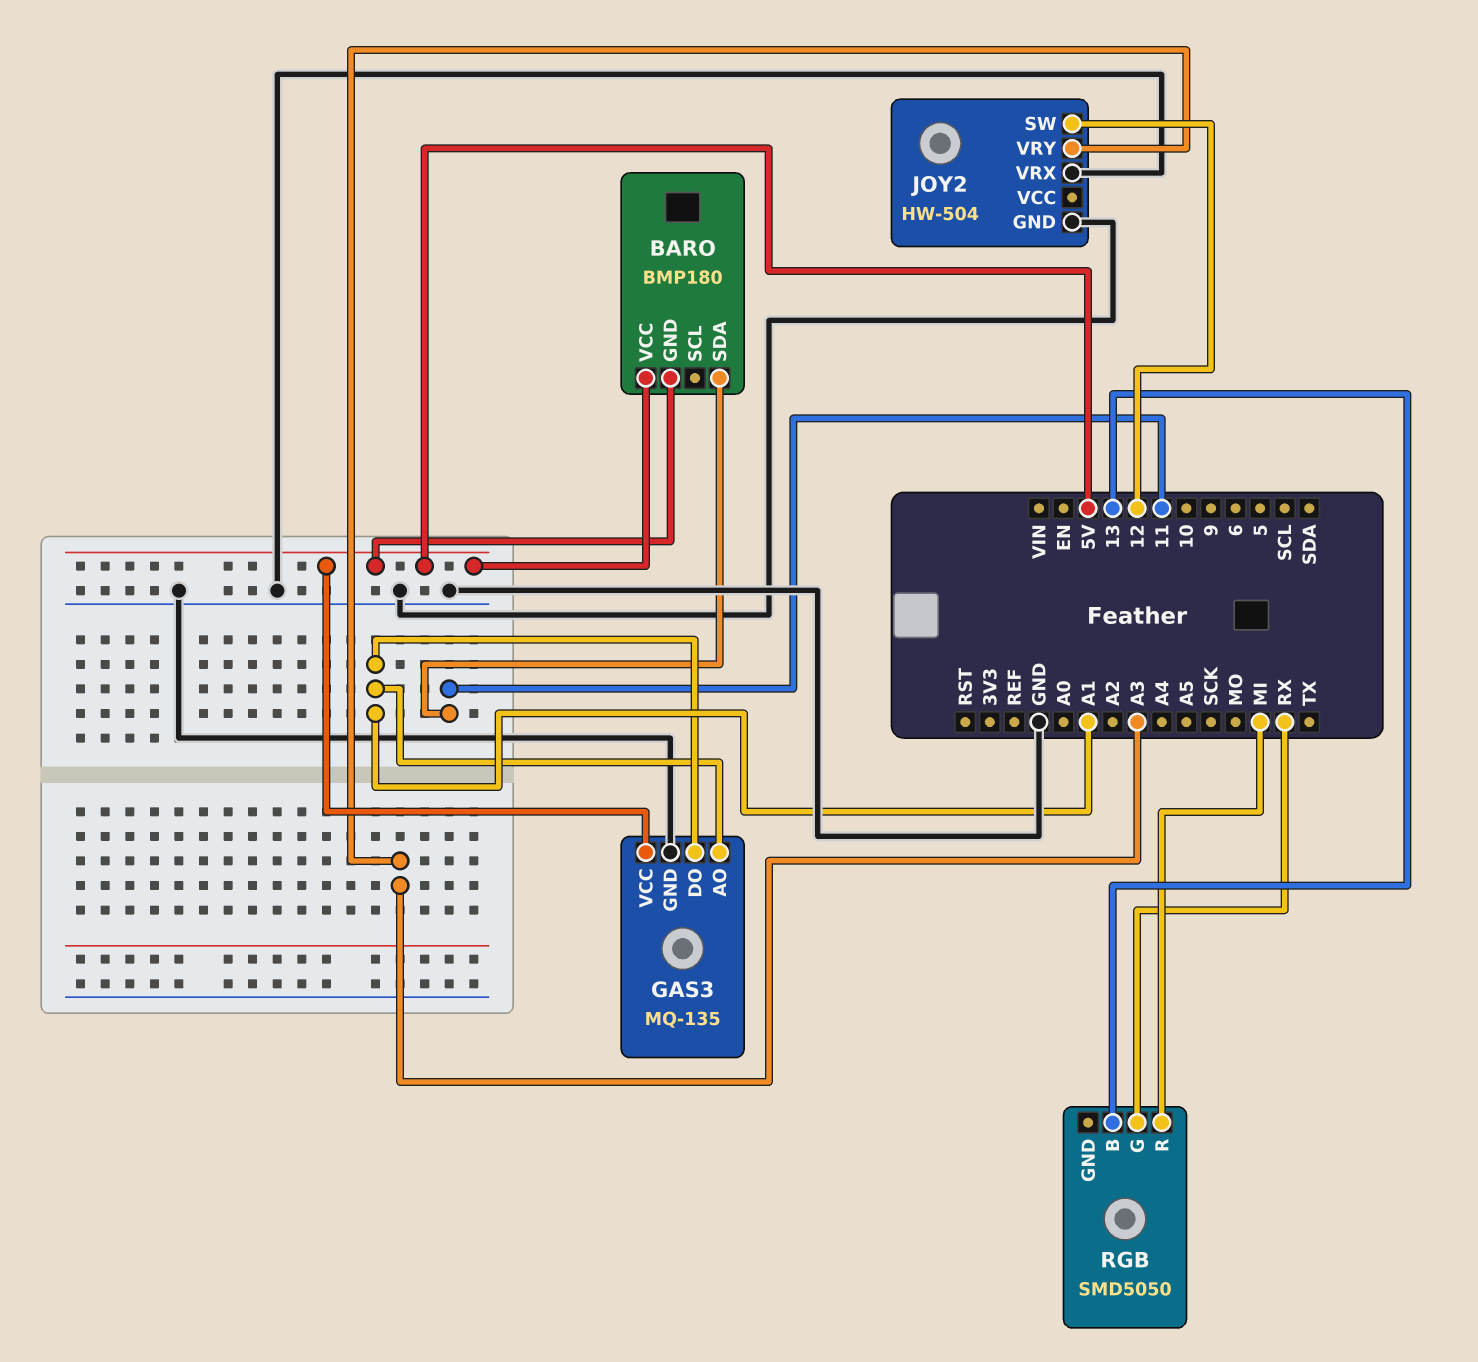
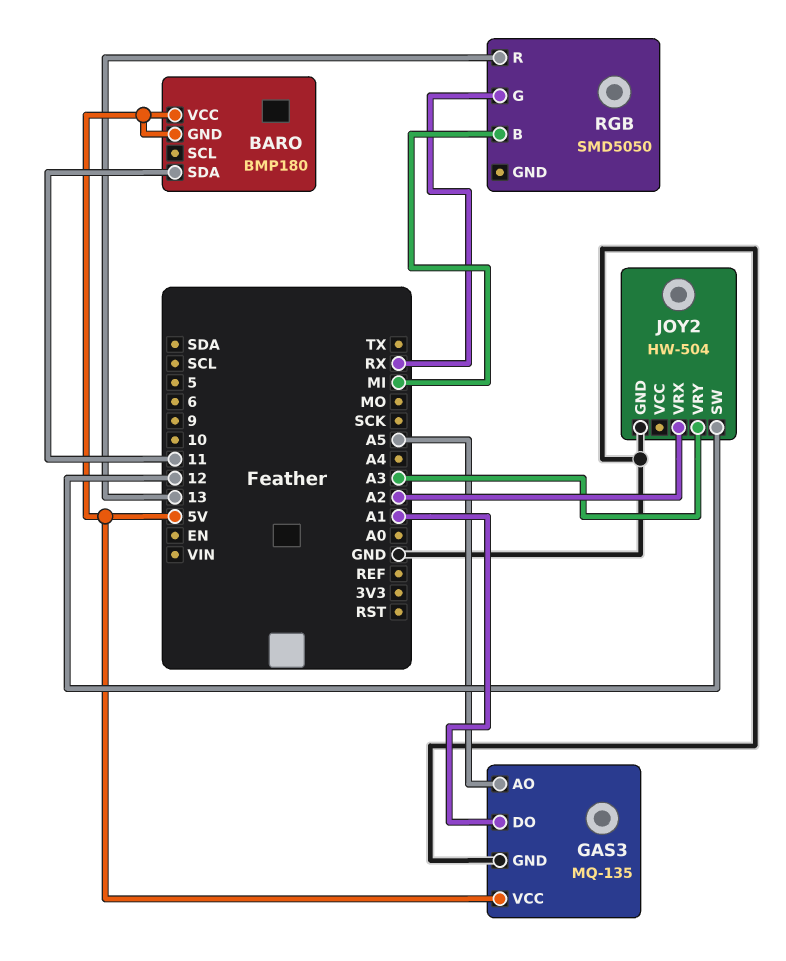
GAS3 pin AO: A1 -> A5
JOY2 pin VRX: GND -> A2
RGB pin B: 13 -> MI
RGB pin R: MI -> 13

